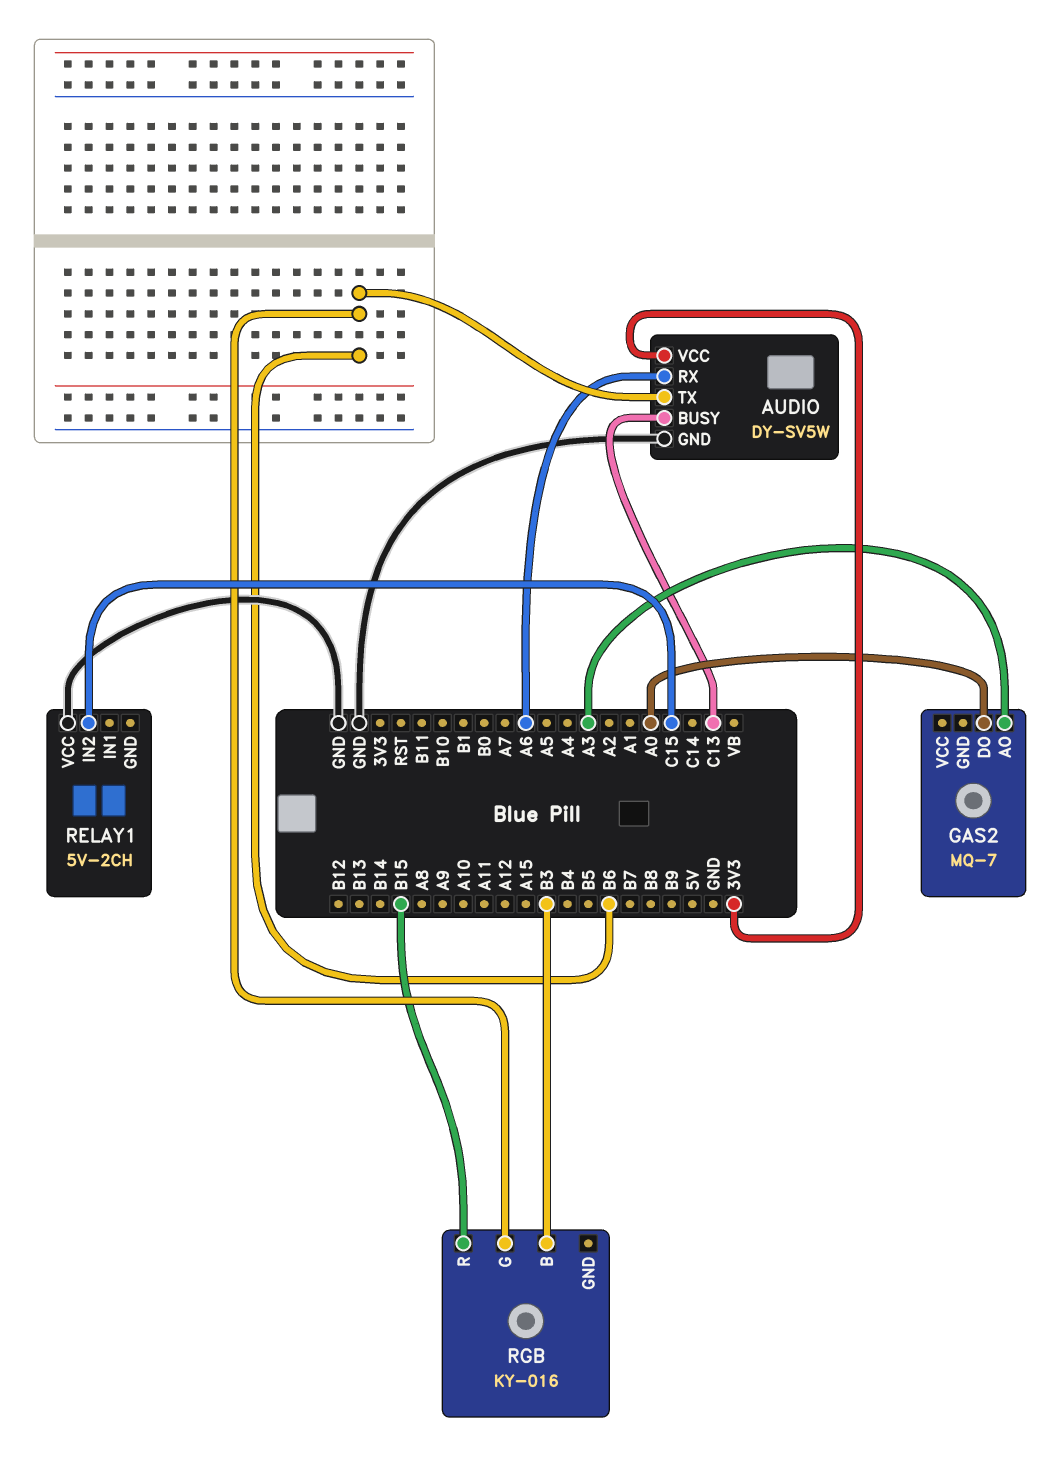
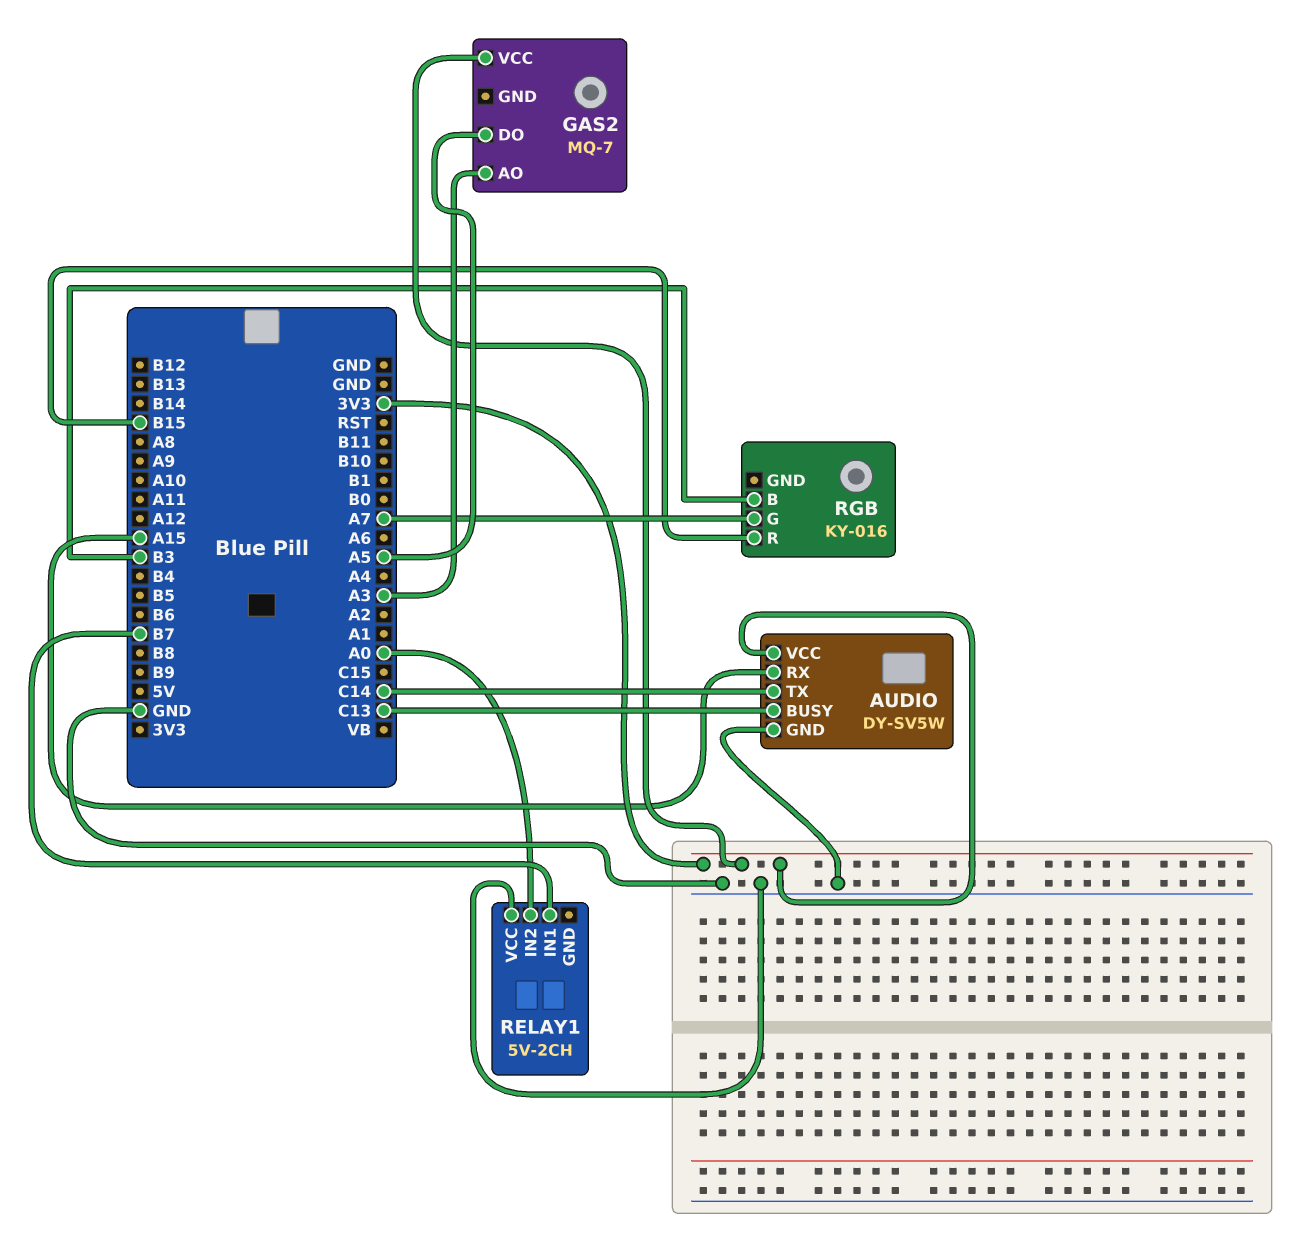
AUDIO pin RX: A6 -> A15
AUDIO pin TX: B6 -> C14
GAS2 pin DO: A0 -> A5
GAS2 pin VCC: none -> 3V3
RELAY1 pin IN1: none -> B7
RELAY1 pin IN2: C15 -> A0
RGB pin G: B6 -> A7

